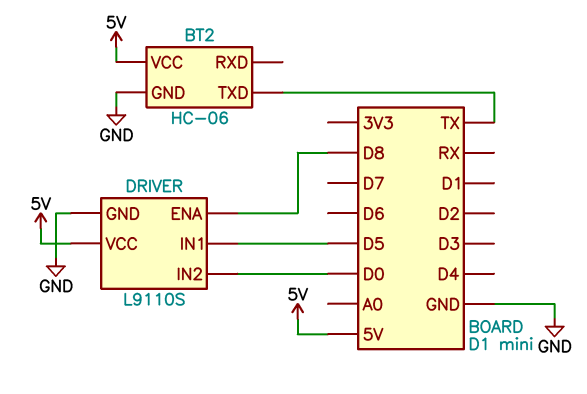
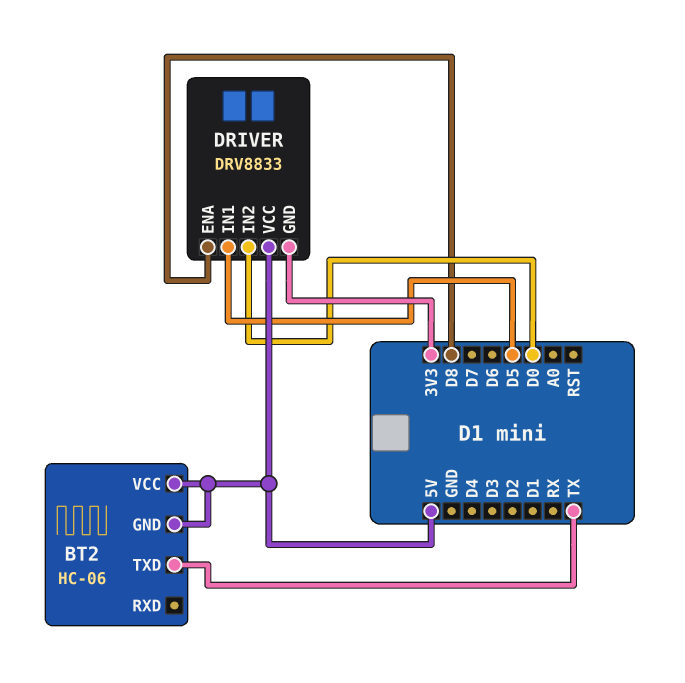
BT2 pin GND: GND -> 5V
DRIVER: L9110S -> DRV8833
DRIVER pin GND: GND -> 3V3

